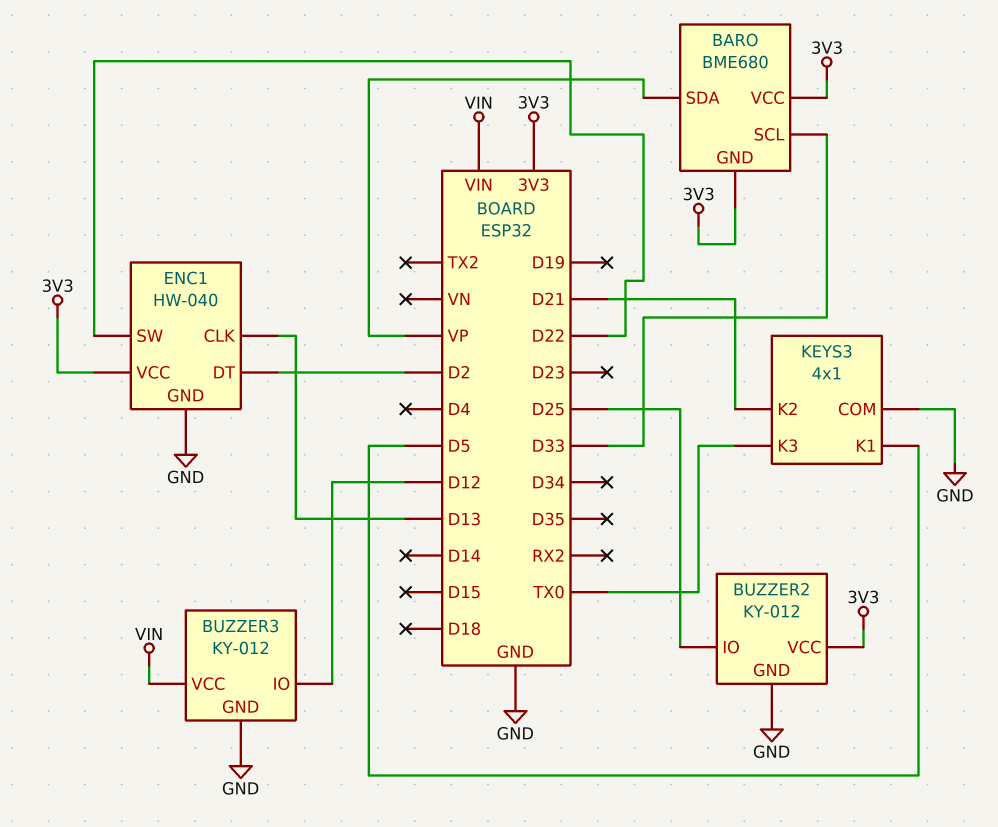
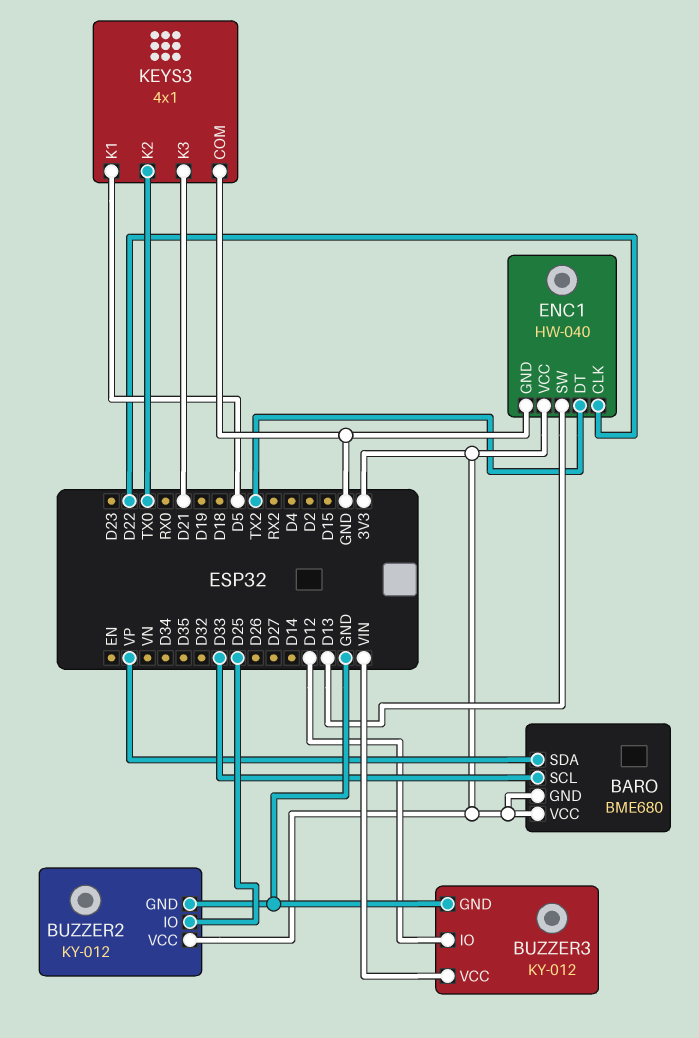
ENC1 pin CLK: D13 -> D22
ENC1 pin DT: D2 -> TX2
ENC1 pin SW: D22 -> D13
KEYS3 pin K2: D21 -> TX0
KEYS3 pin K3: TX0 -> D21

